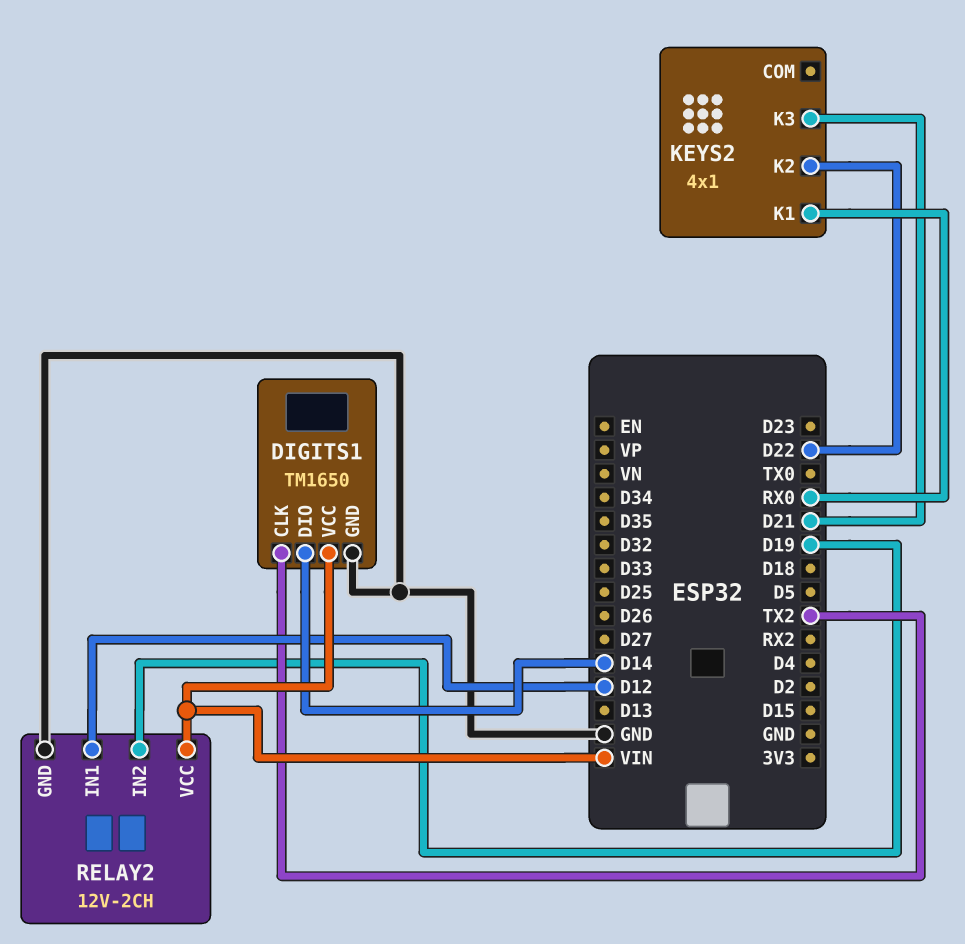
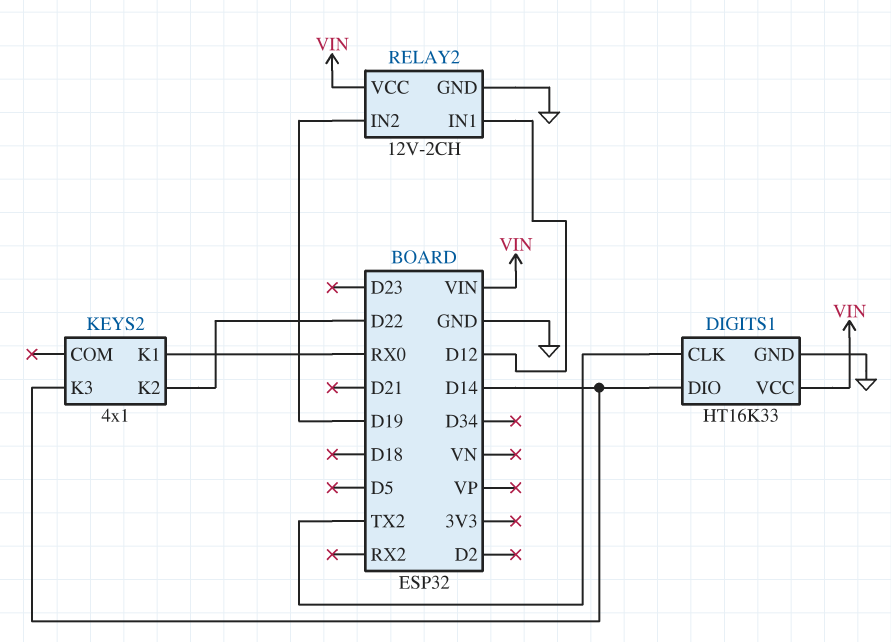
DIGITS1: TM1650 -> HT16K33
KEYS2 pin K3: D21 -> D14

